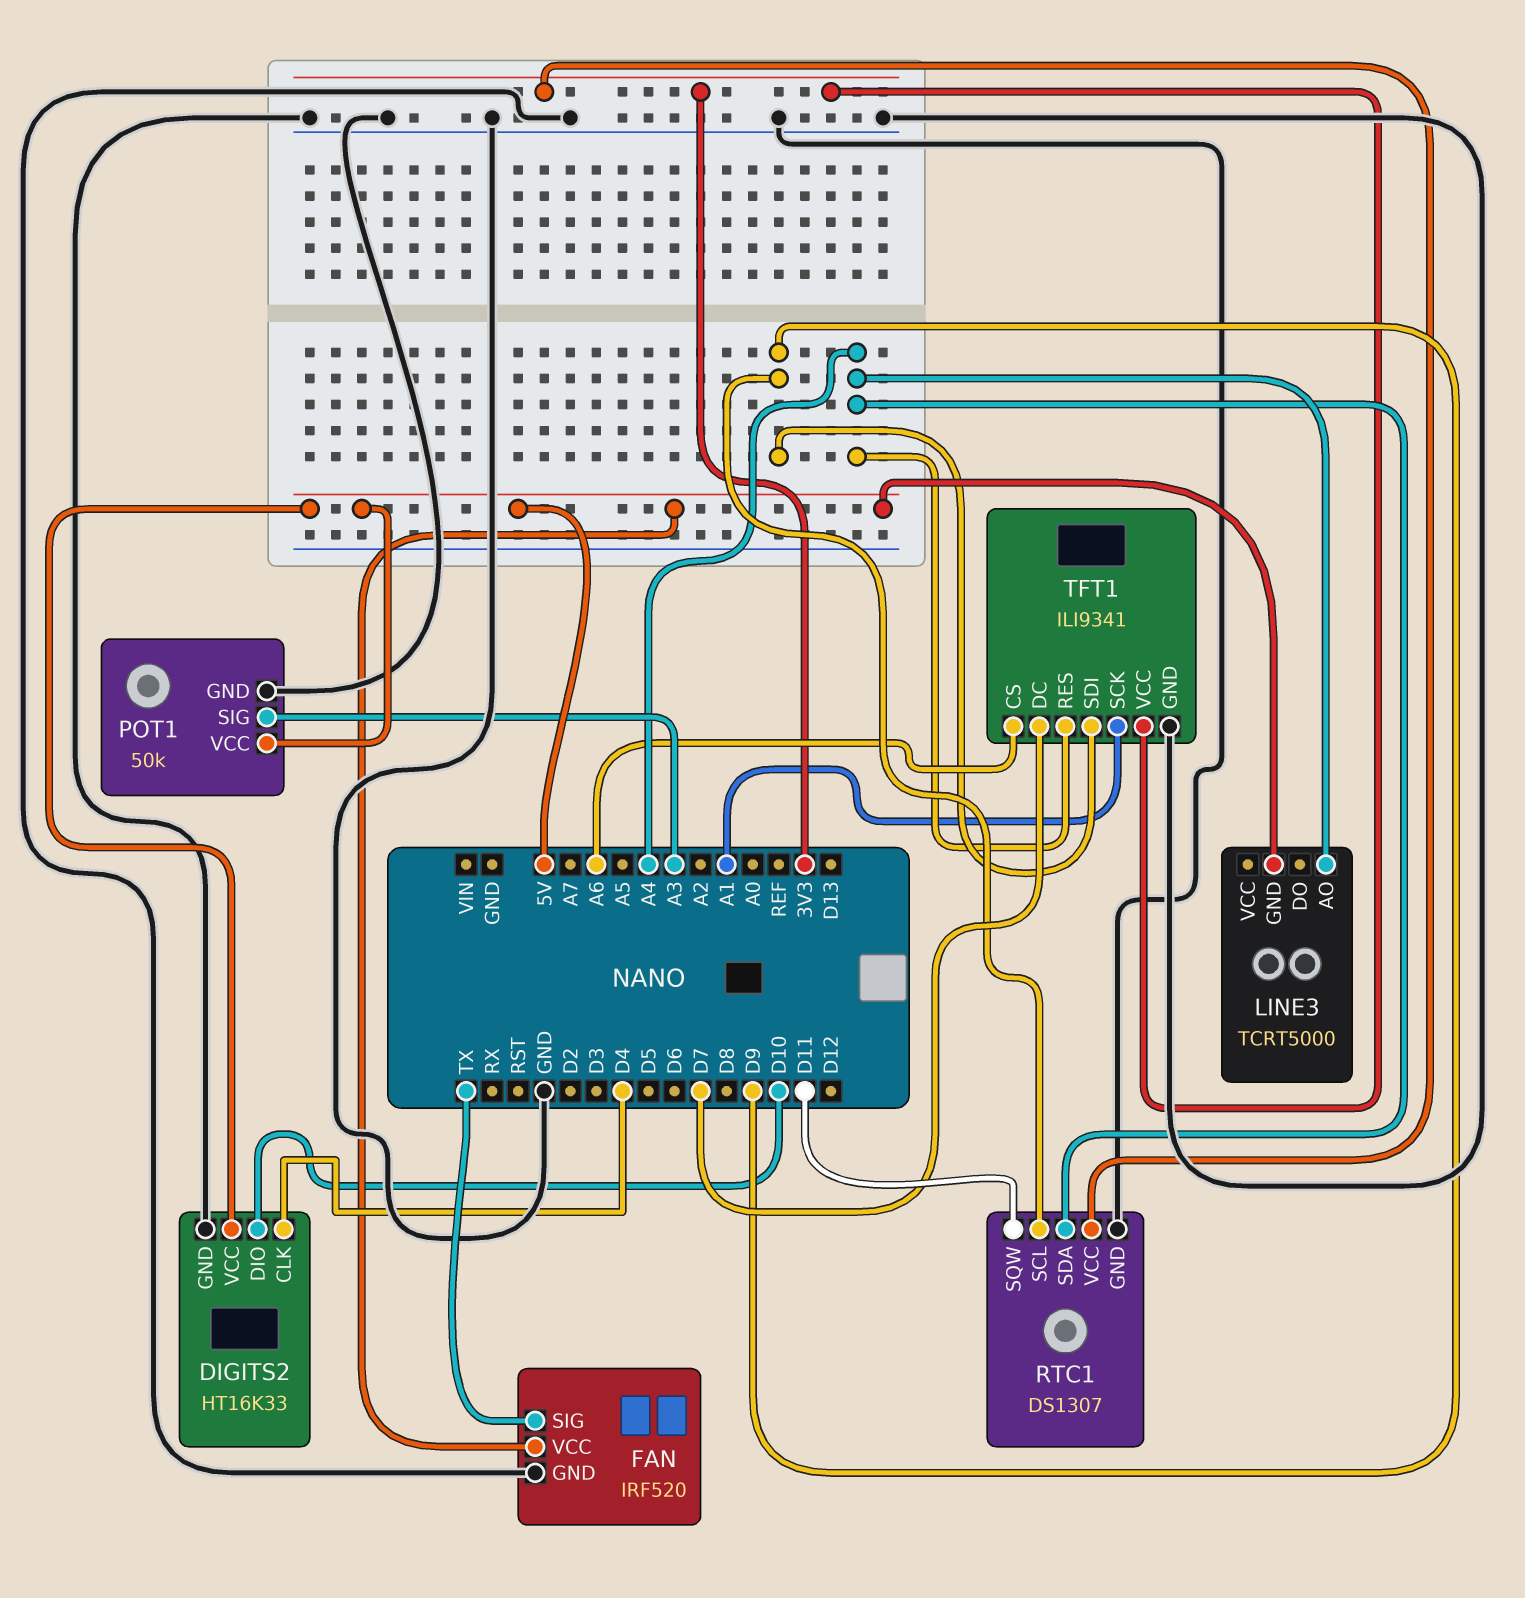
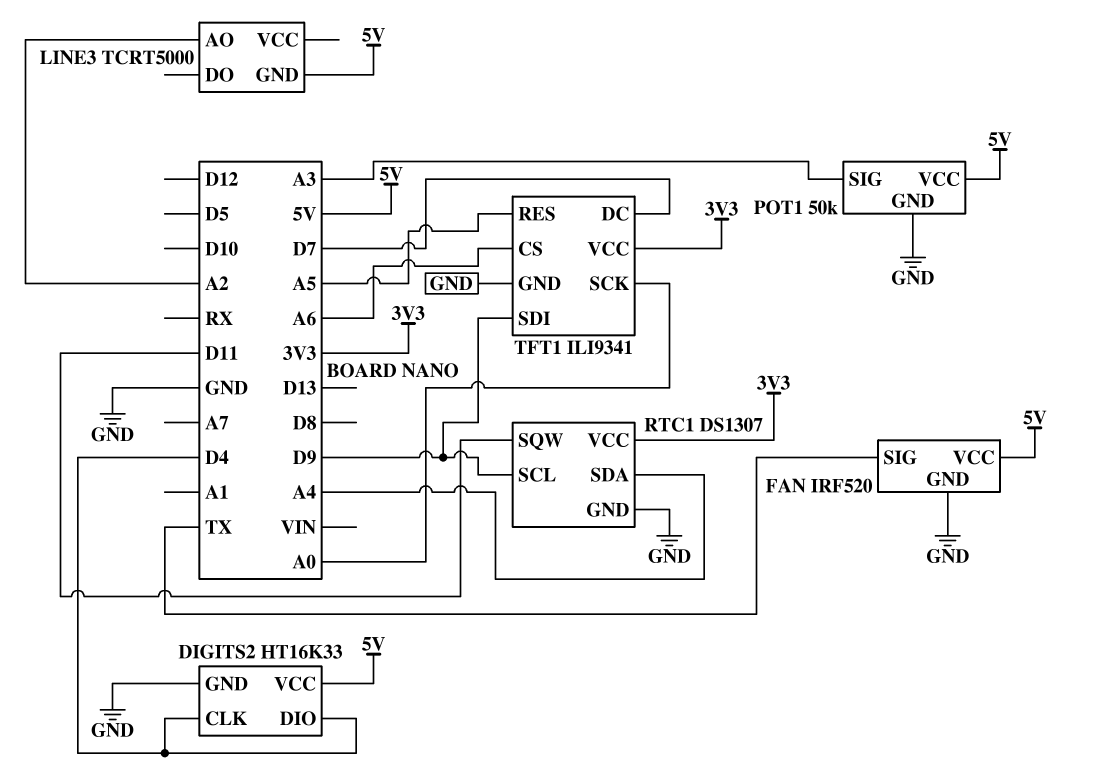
DIGITS2 pin DIO: D10 -> D4
LINE3 pin AO: A4 -> A2
TFT1 pin RES: A4 -> A5
TFT1 pin SCK: A1 -> A0

